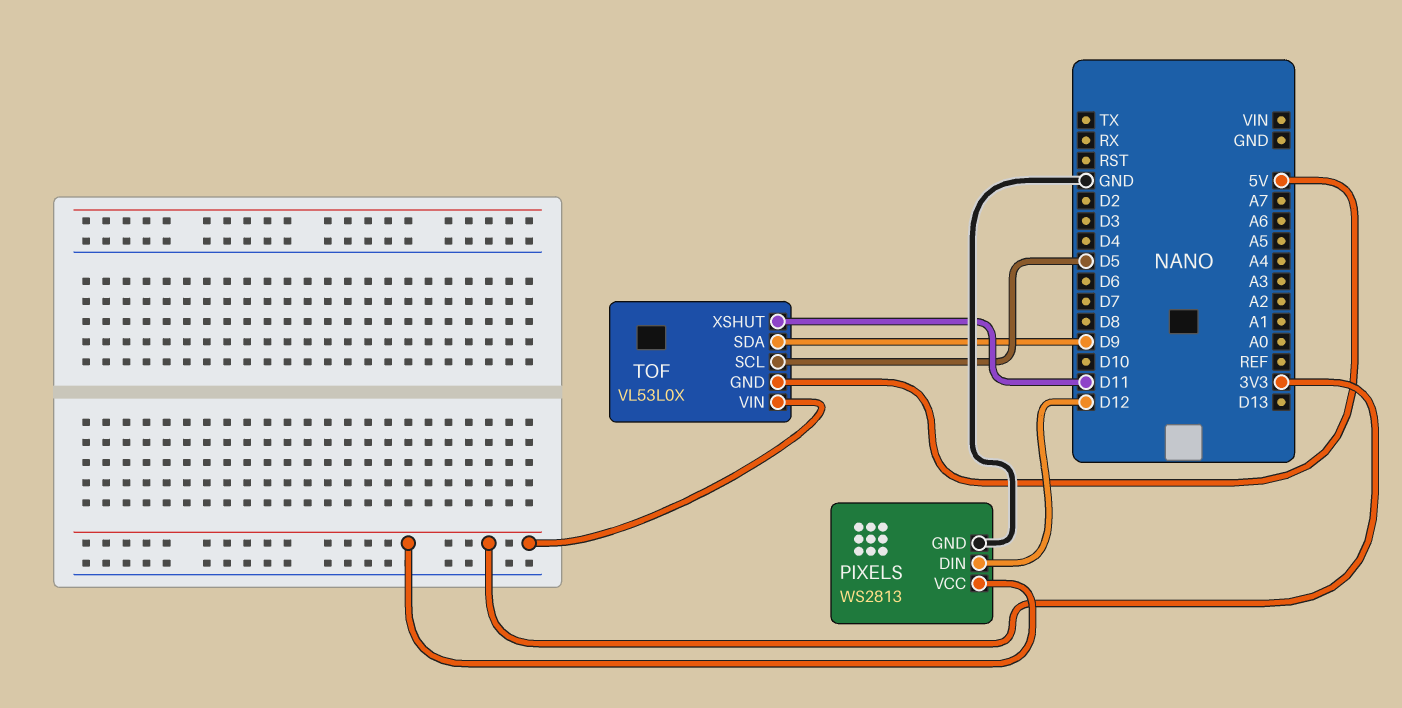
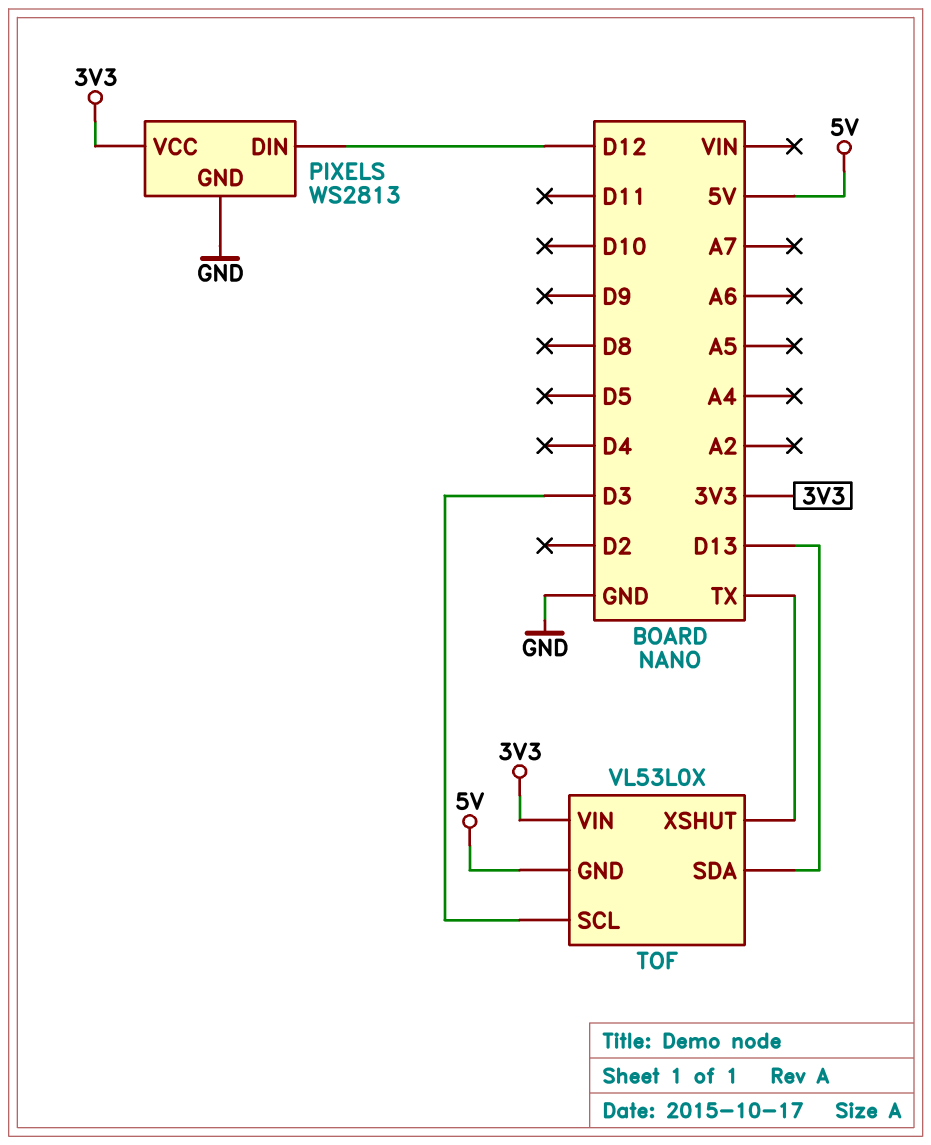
TOF pin SCL: D5 -> D3
TOF pin SDA: D9 -> D13
TOF pin XSHUT: D11 -> TX

